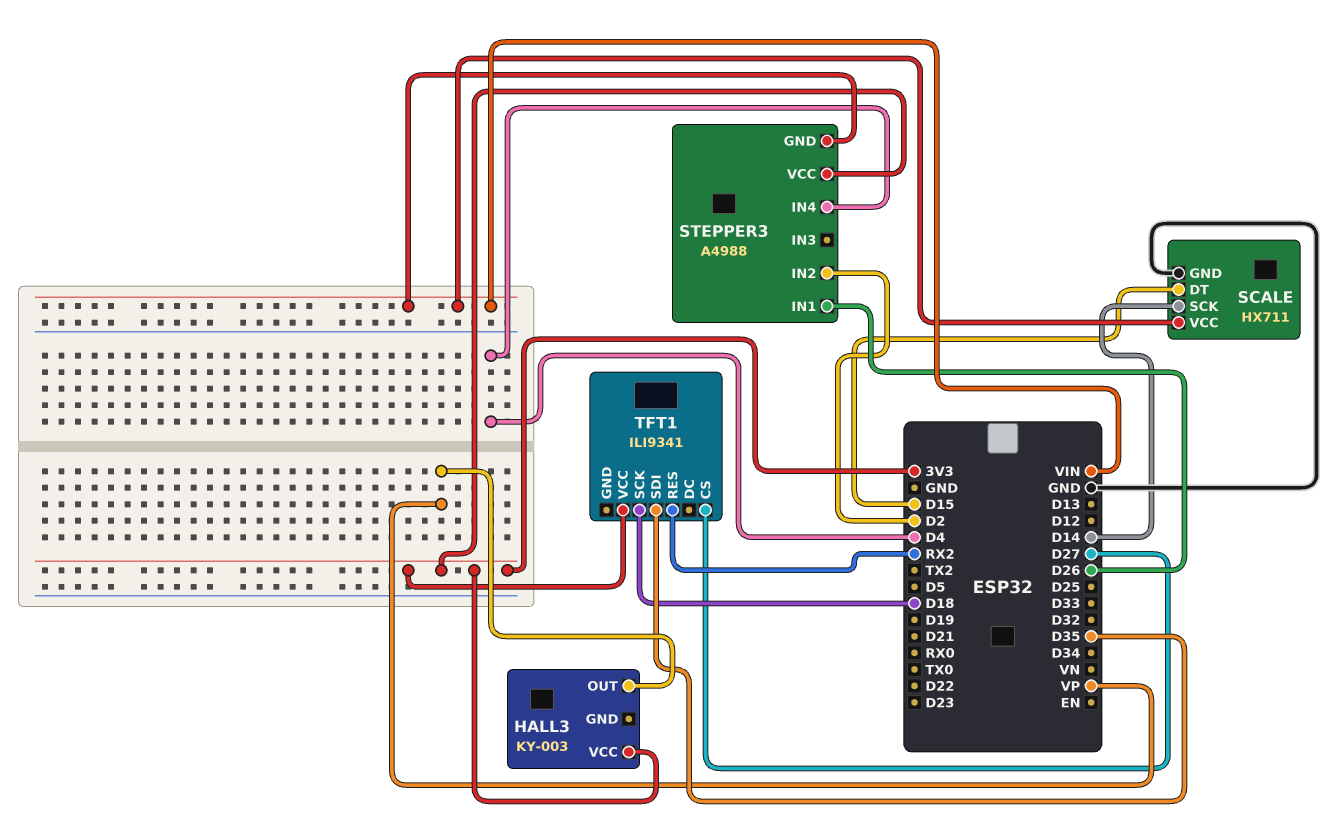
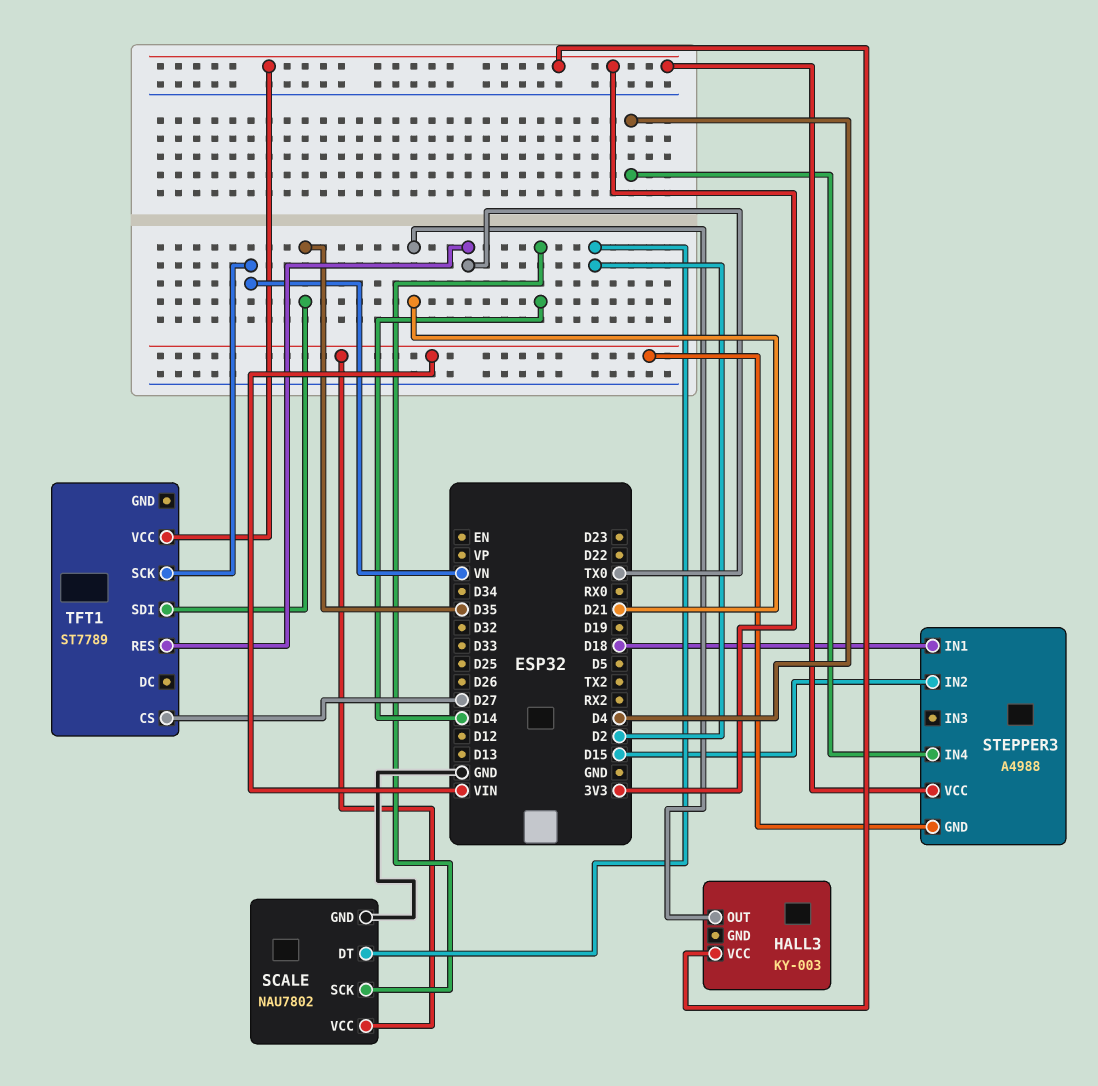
HALL3 pin OUT: VP -> D21
SCALE: HX711 -> NAU7802
SCALE pin DT: D15 -> D2
STEPPER3 pin IN1: D26 -> D18
STEPPER3 pin IN2: D2 -> D15
TFT1: ILI9341 -> ST7789
TFT1 pin RES: RX2 -> TX0
TFT1 pin SCK: D18 -> VN

